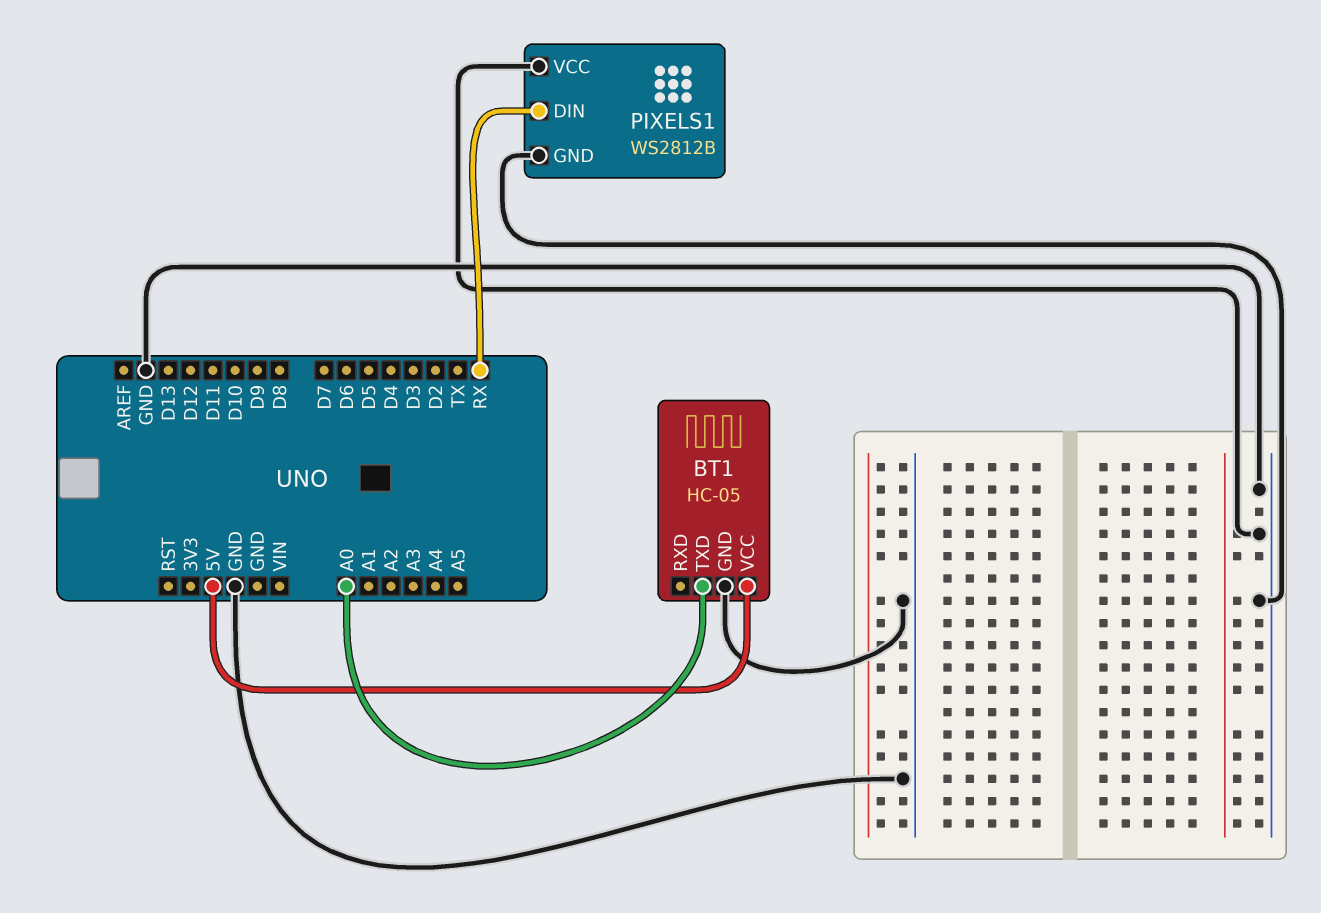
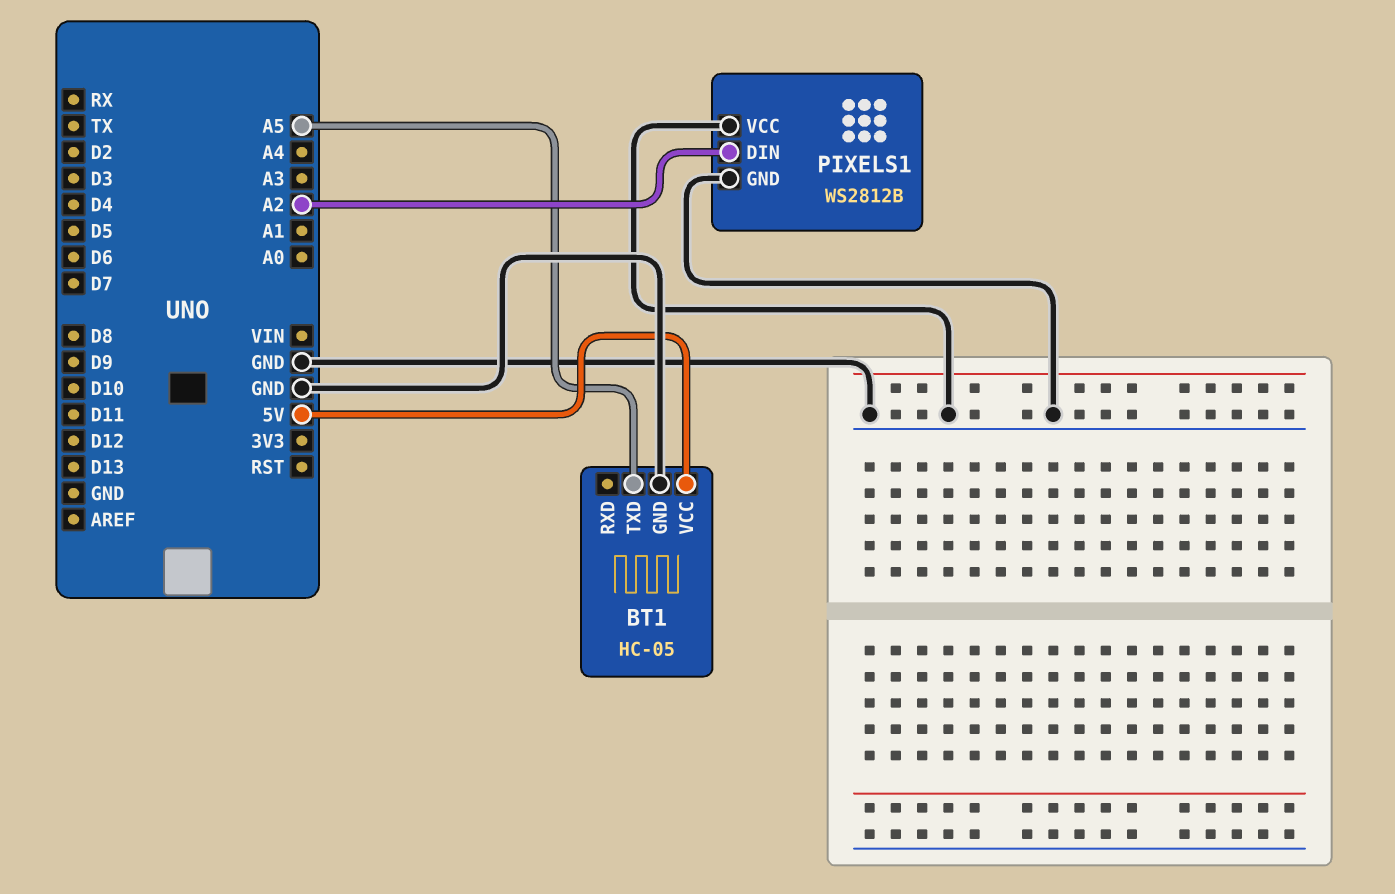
BT1 pin TXD: A0 -> A5
PIXELS1 pin DIN: RX -> A2

